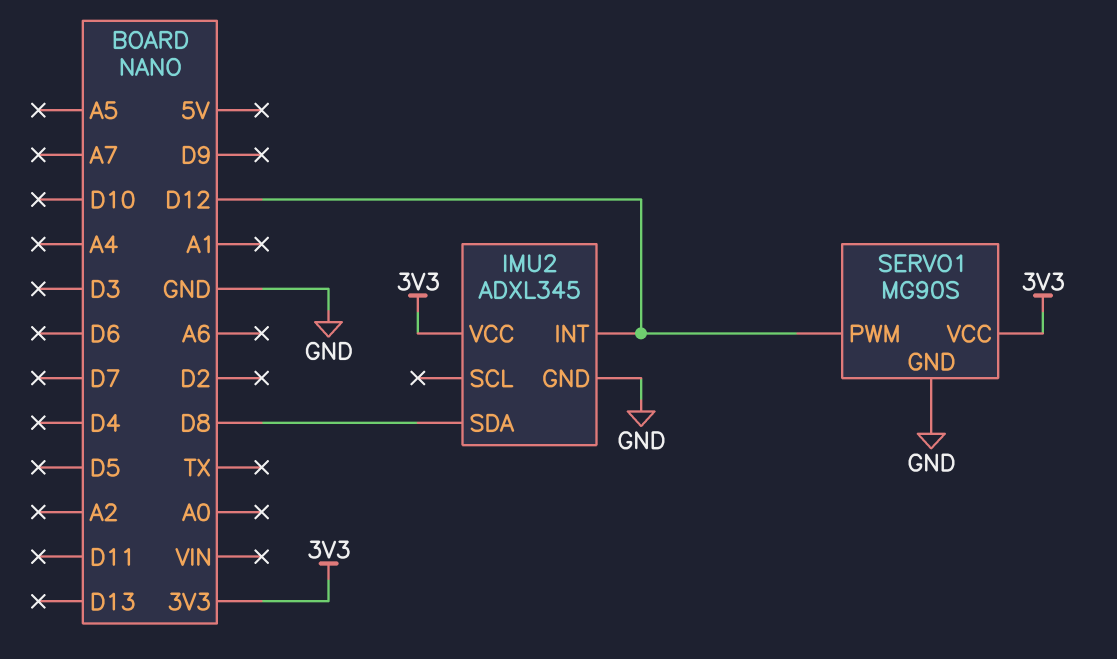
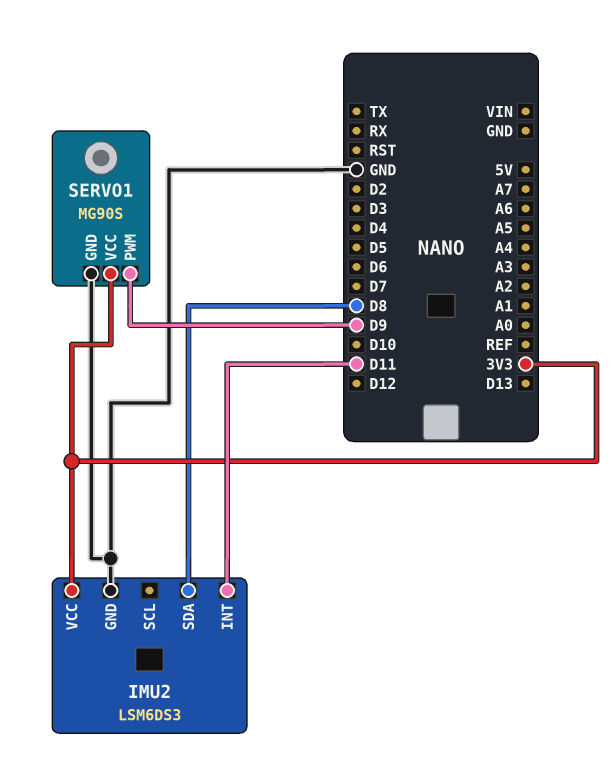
IMU2: ADXL345 -> LSM6DS3
IMU2 pin INT: D12 -> D11
SERVO1 pin PWM: D12 -> D9

